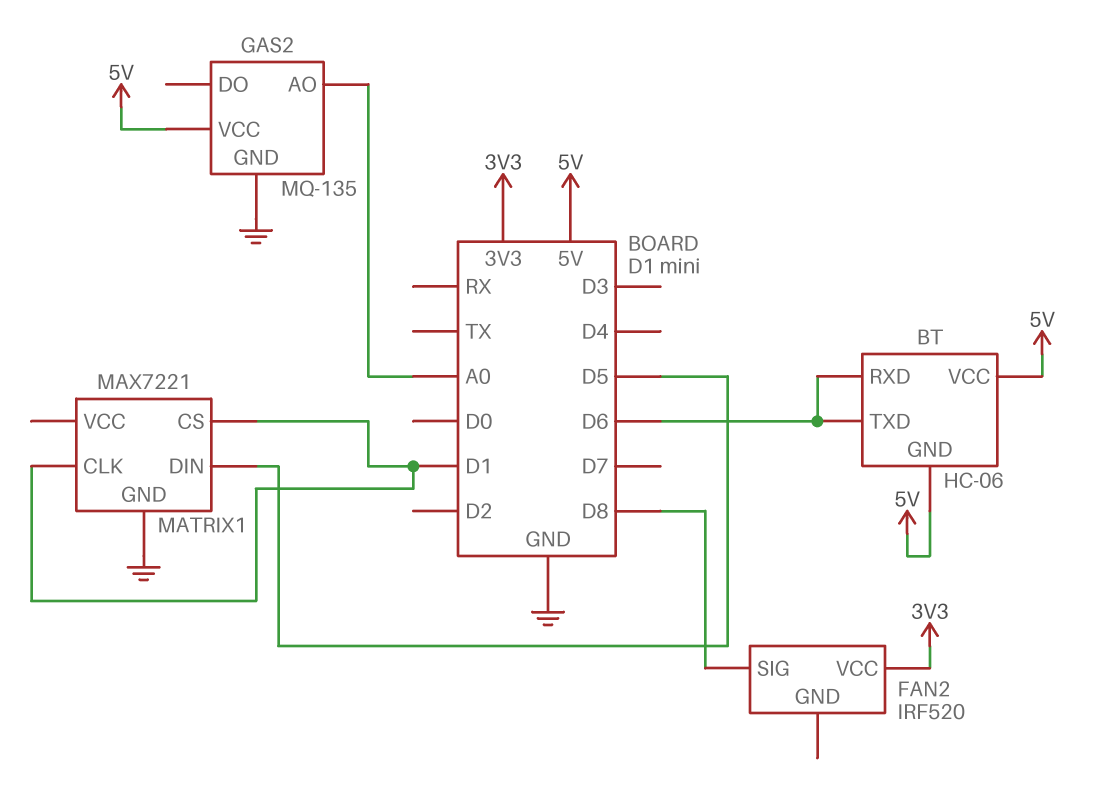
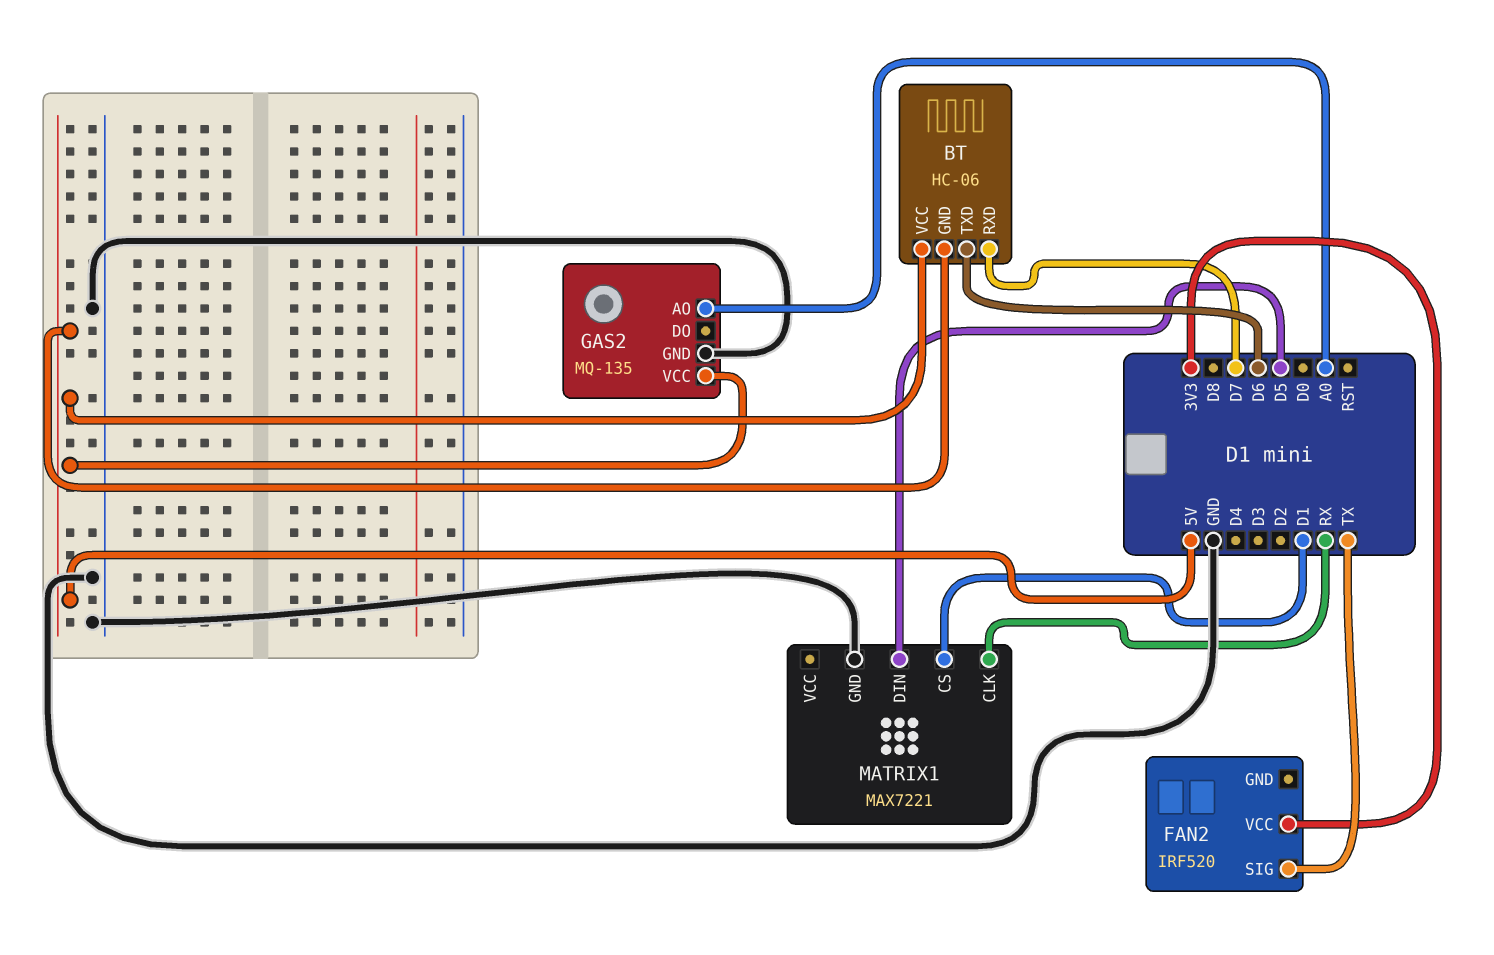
BT pin RXD: D6 -> D7
FAN2 pin SIG: D8 -> TX
MATRIX1 pin CLK: D1 -> RX

